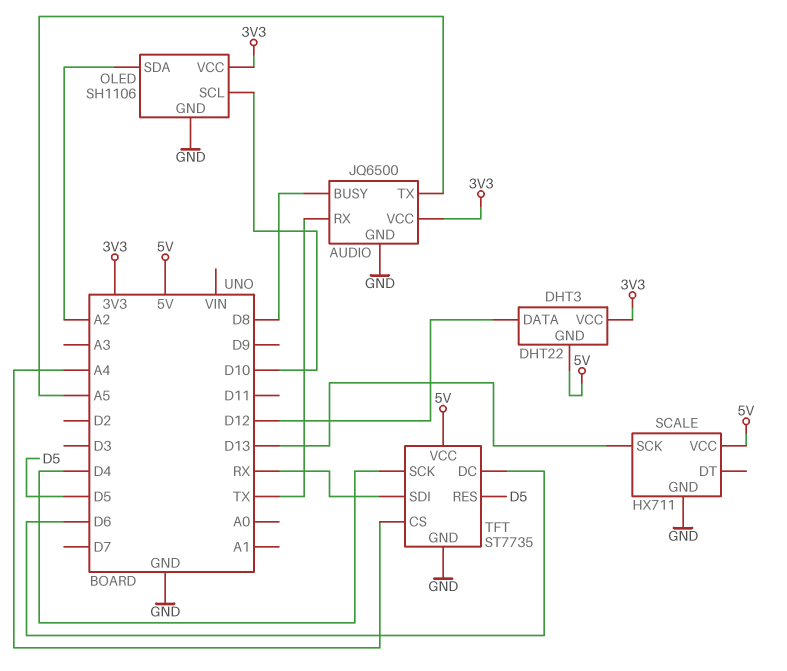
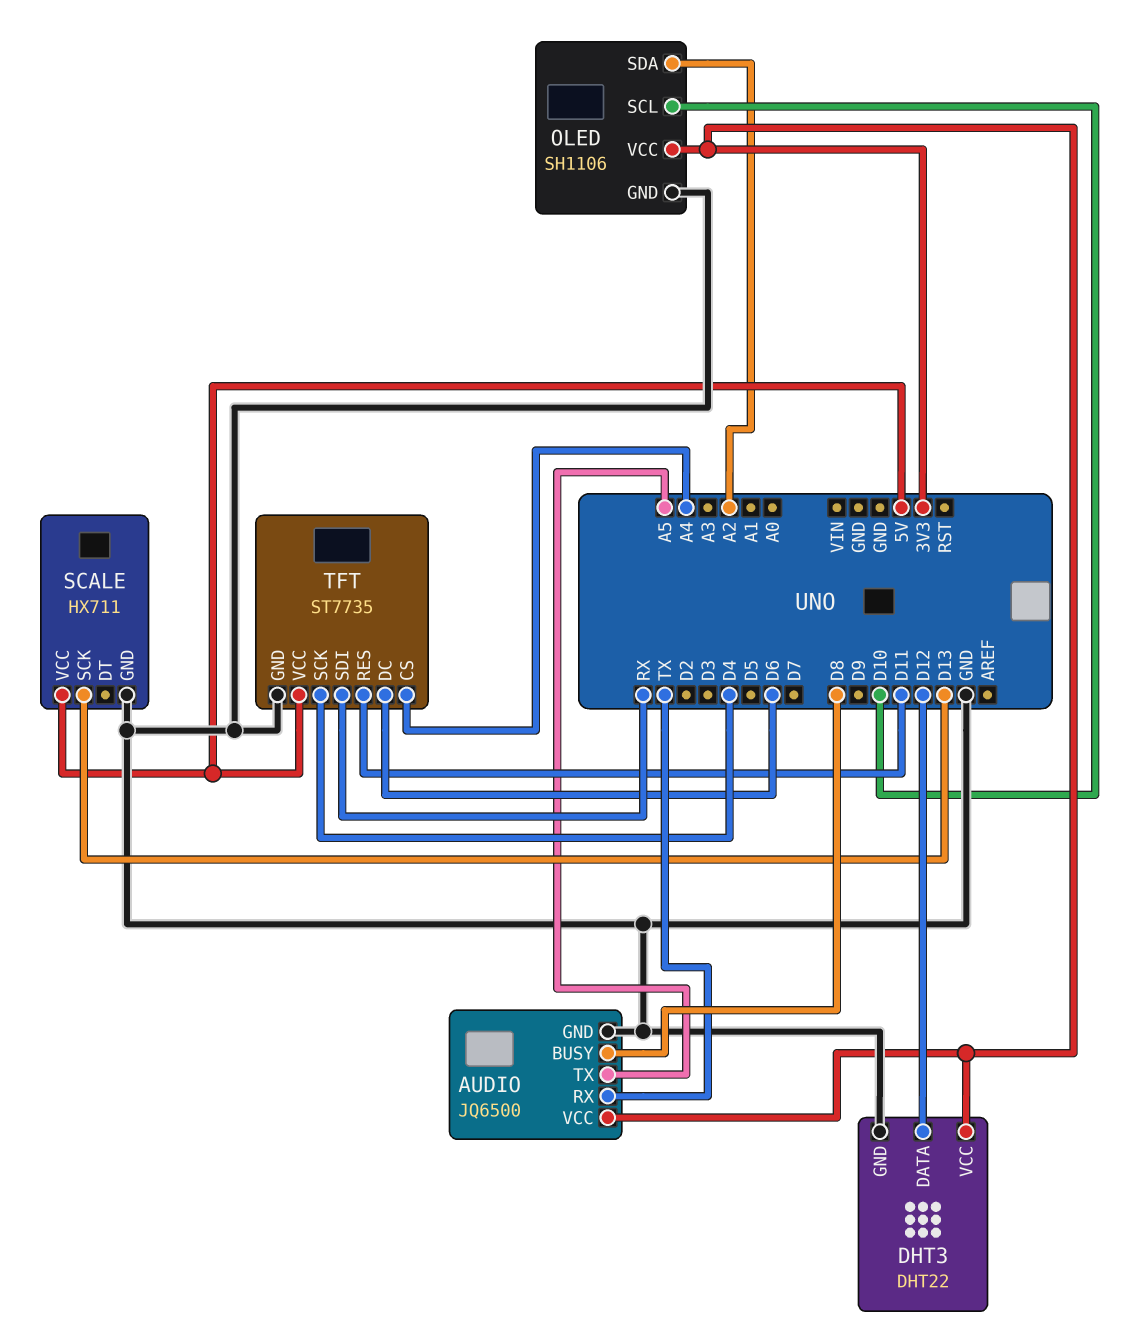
DHT3 pin GND: 5V -> GND
TFT pin RES: D5 -> D11

